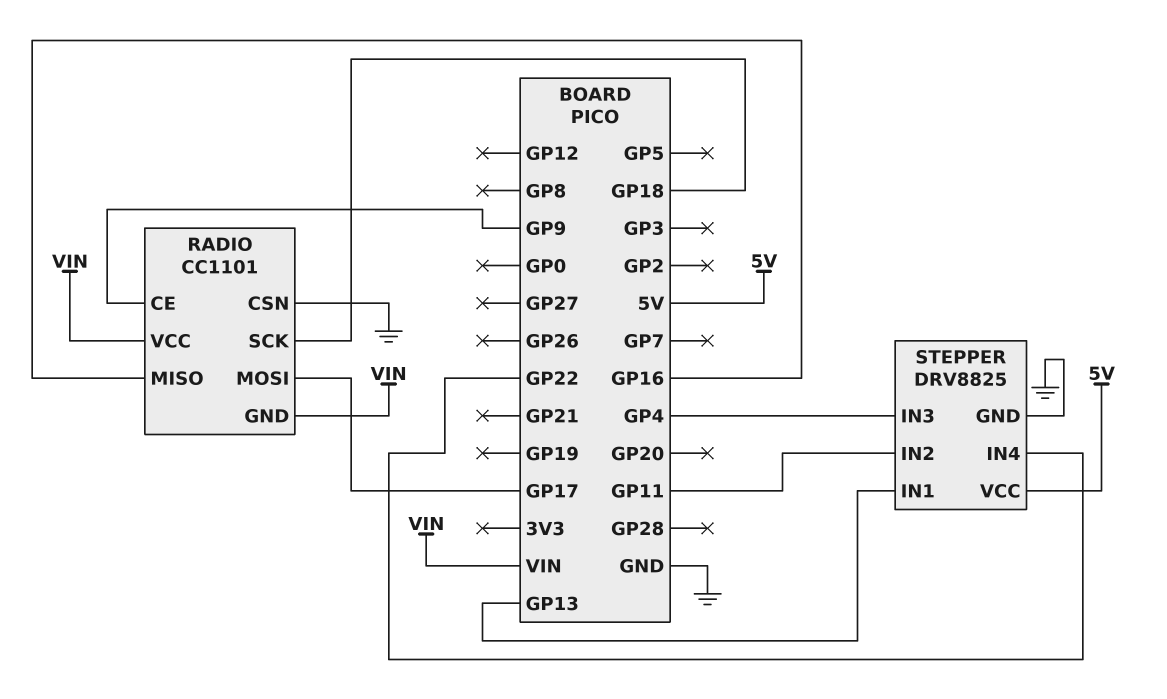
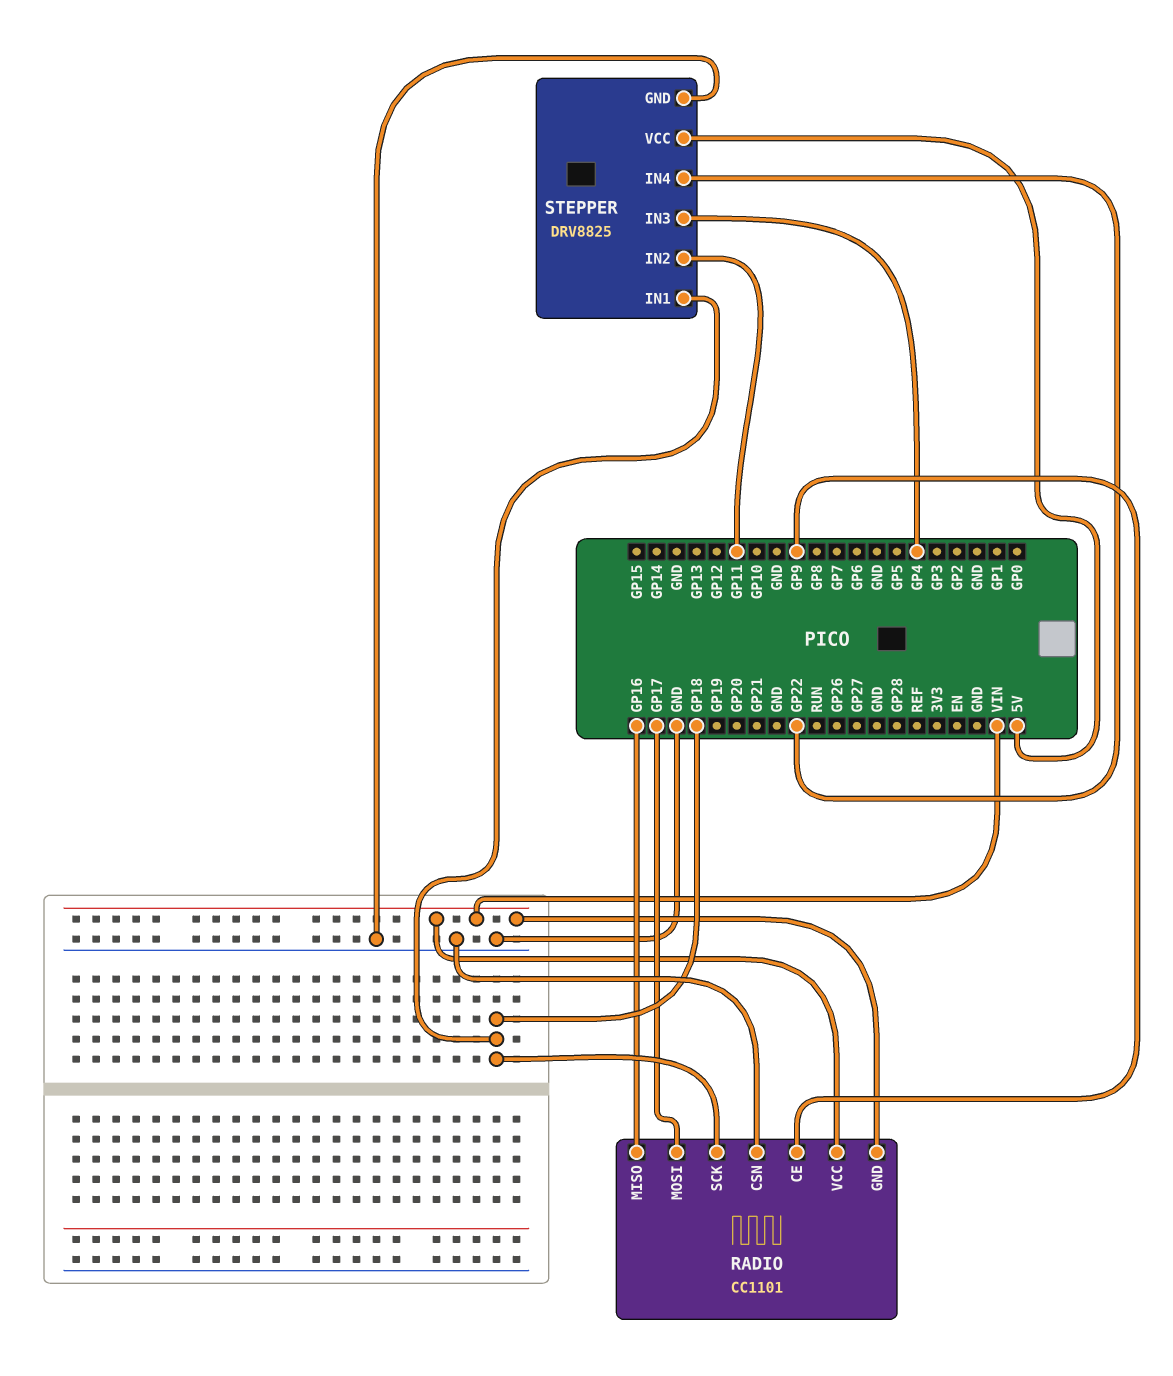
STEPPER pin IN1: GP13 -> GP18

